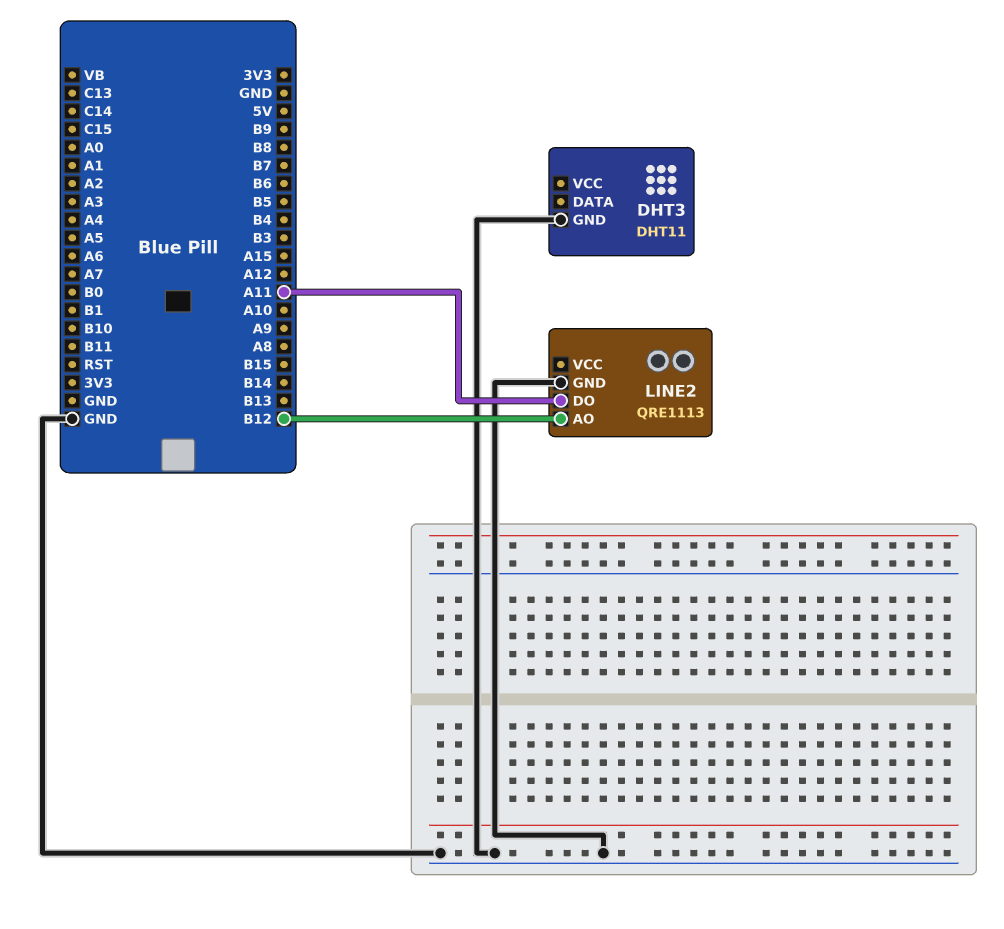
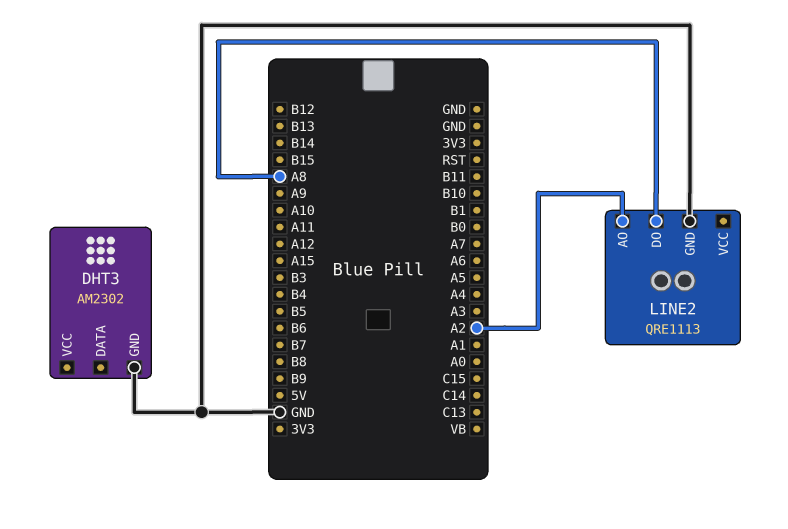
DHT3: DHT11 -> AM2302
LINE2 pin AO: B12 -> A2
LINE2 pin DO: A11 -> A8

